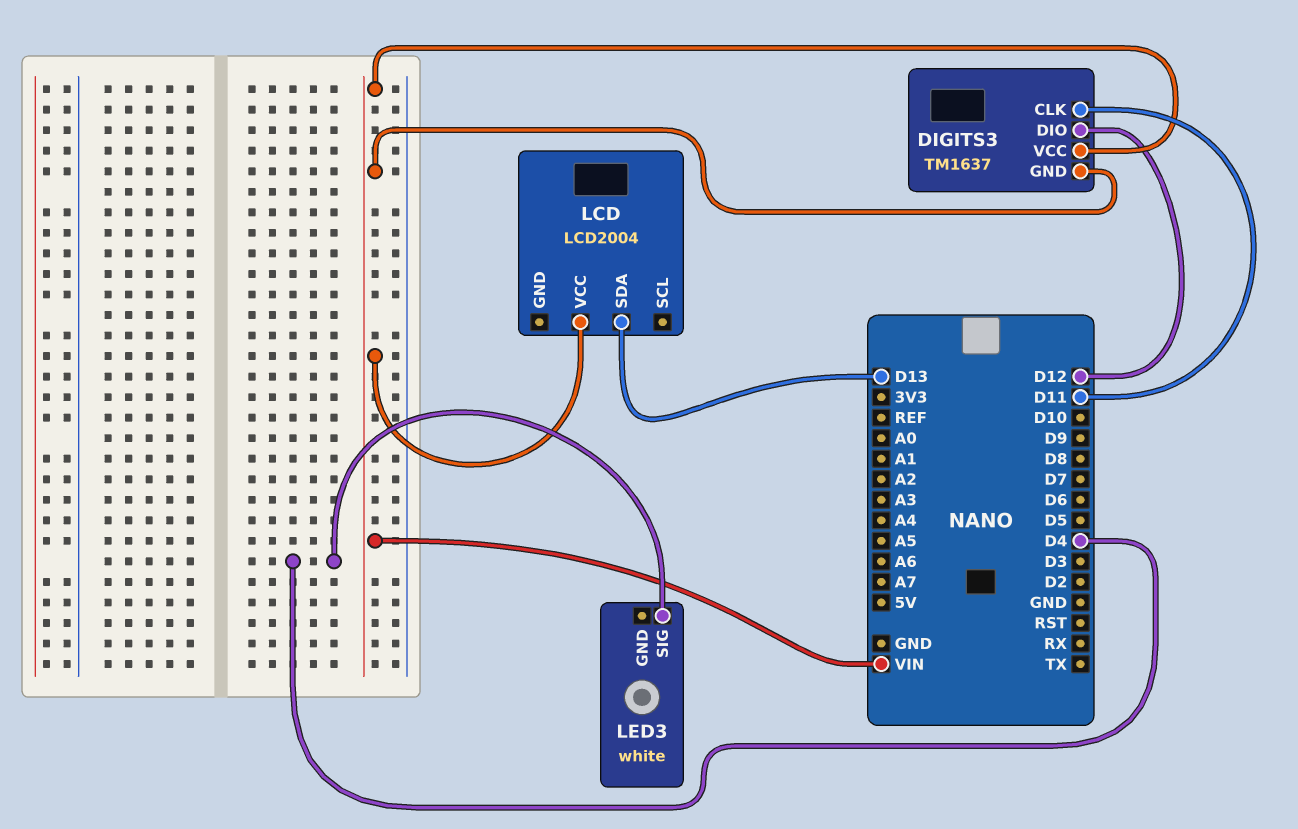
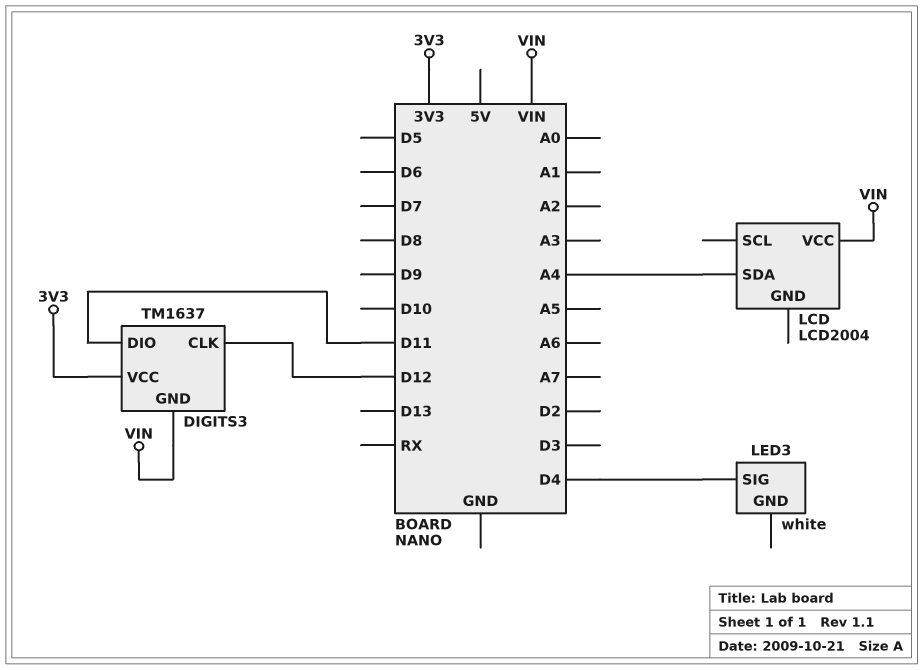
DIGITS3 pin CLK: D11 -> D12
DIGITS3 pin DIO: D12 -> D11
DIGITS3 pin VCC: VIN -> 3V3
LCD pin SDA: D13 -> A4

